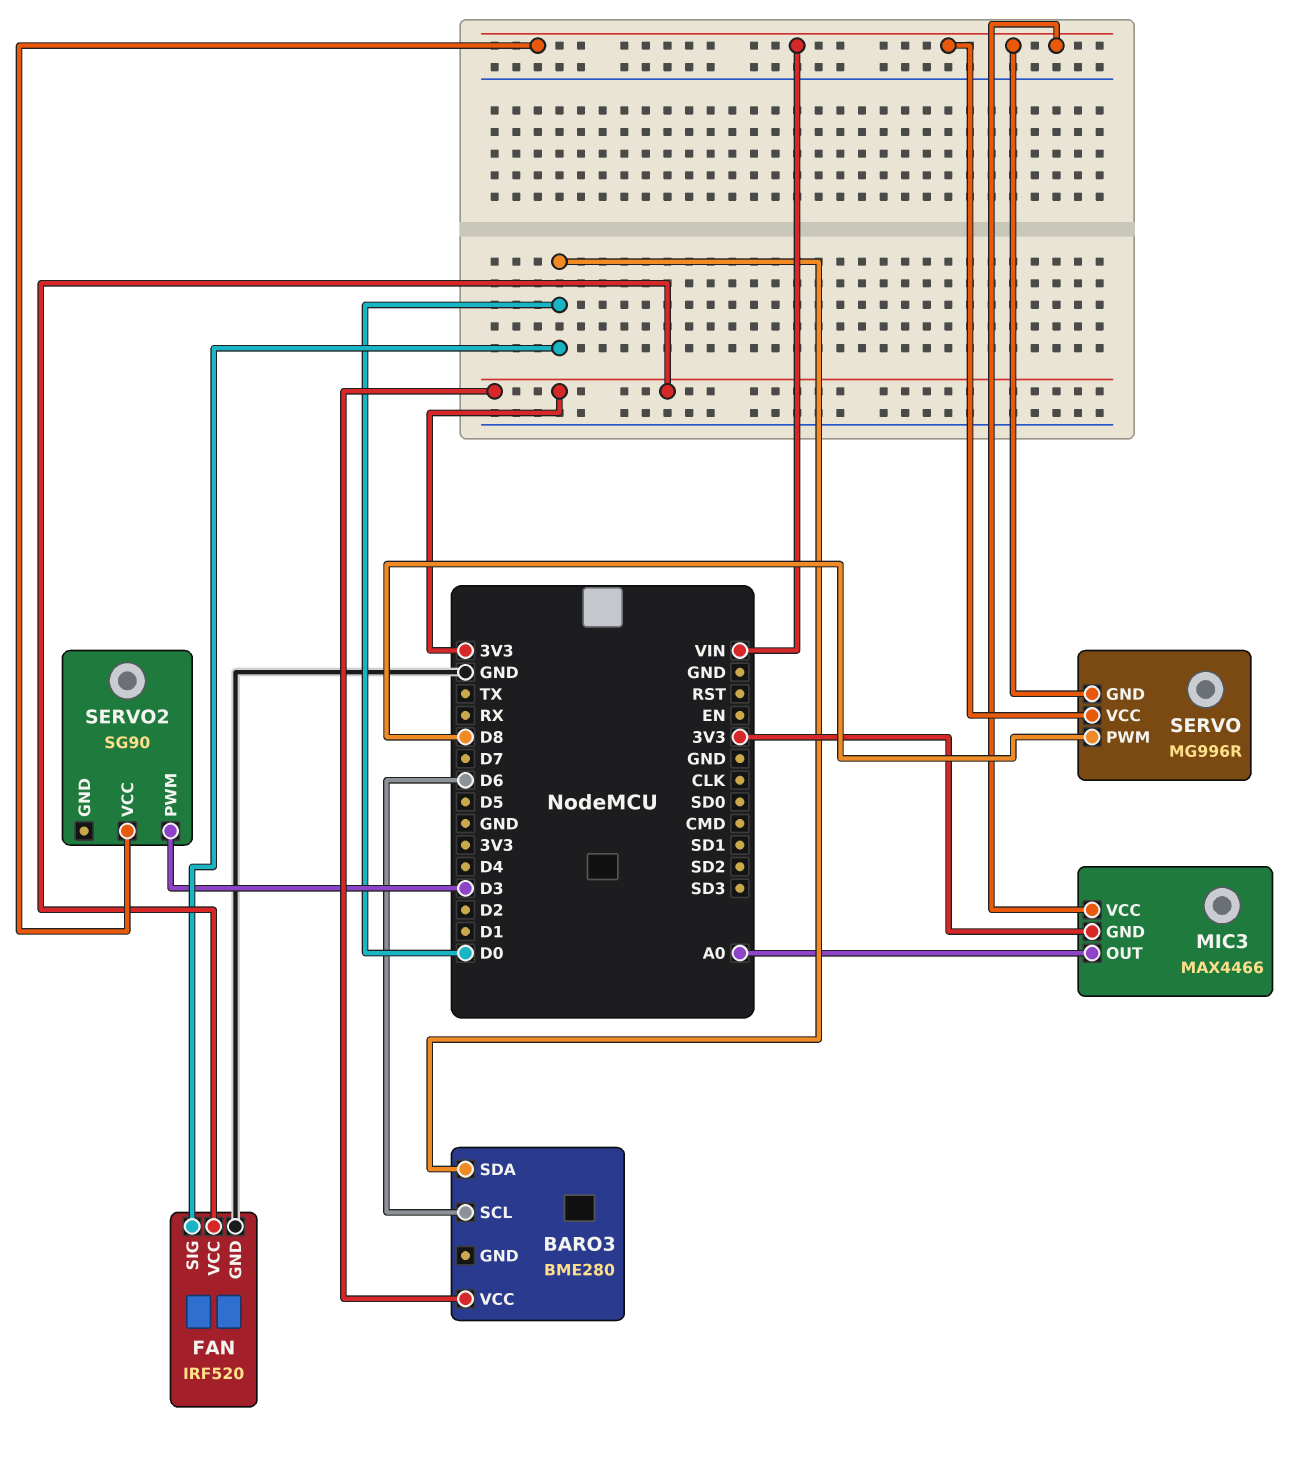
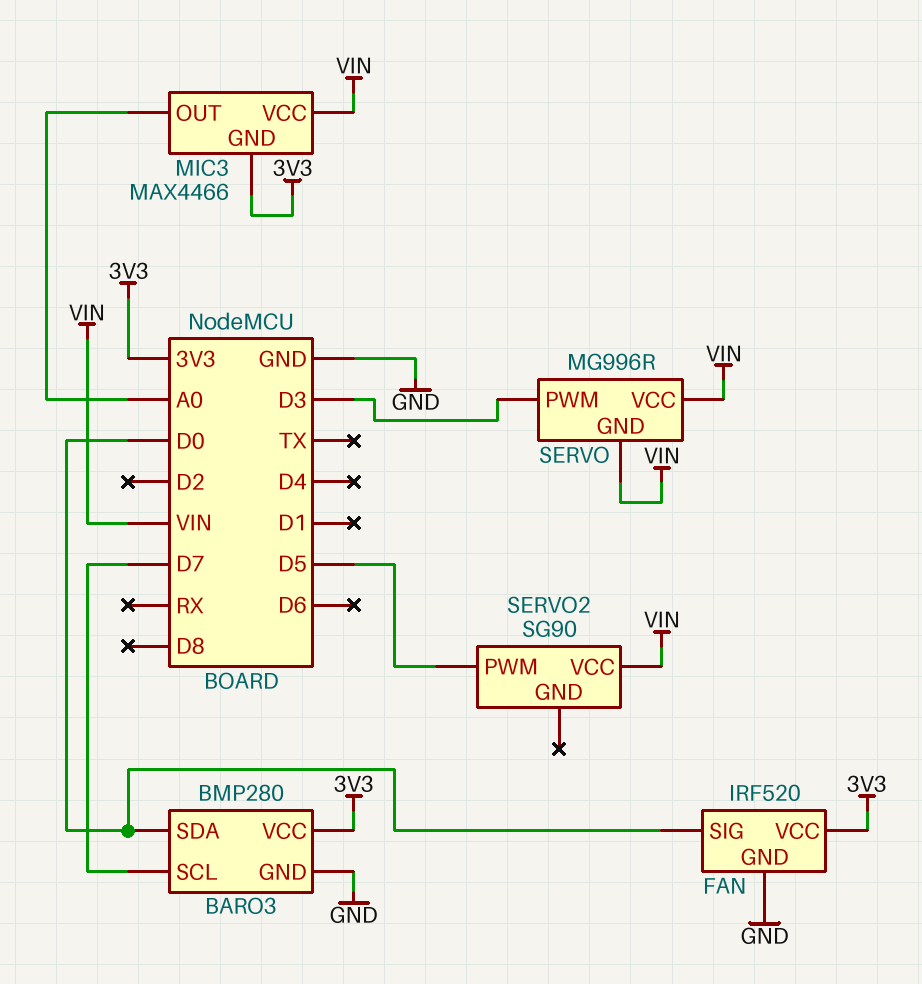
BARO3: BME280 -> BMP280
BARO3 pin GND: none -> GND
BARO3 pin SCL: D6 -> D7
SERVO pin PWM: D8 -> D3
SERVO2 pin PWM: D3 -> D5

